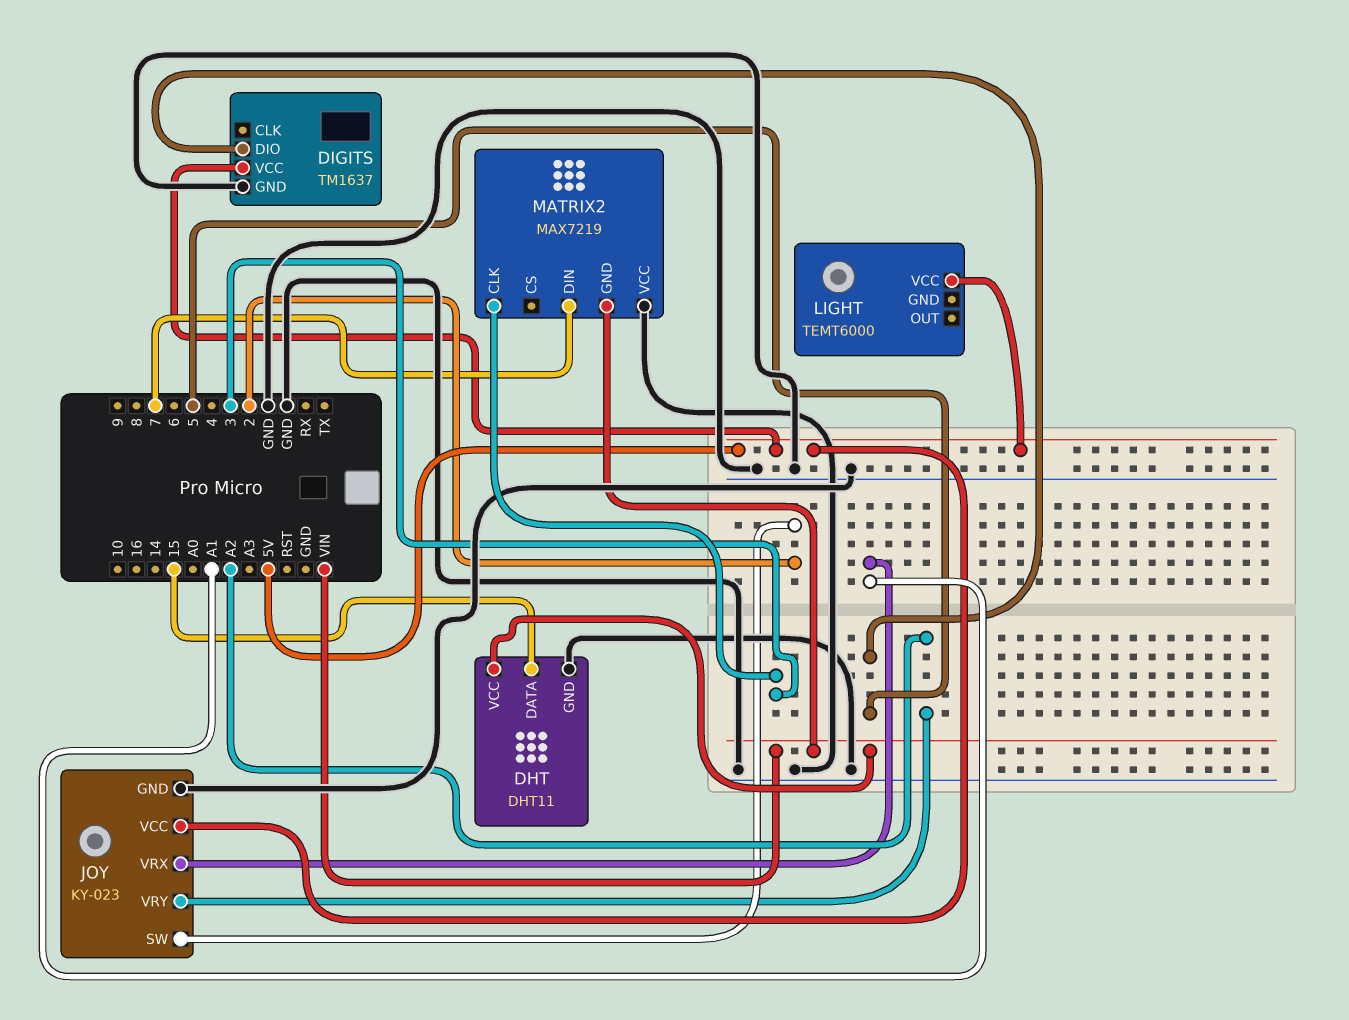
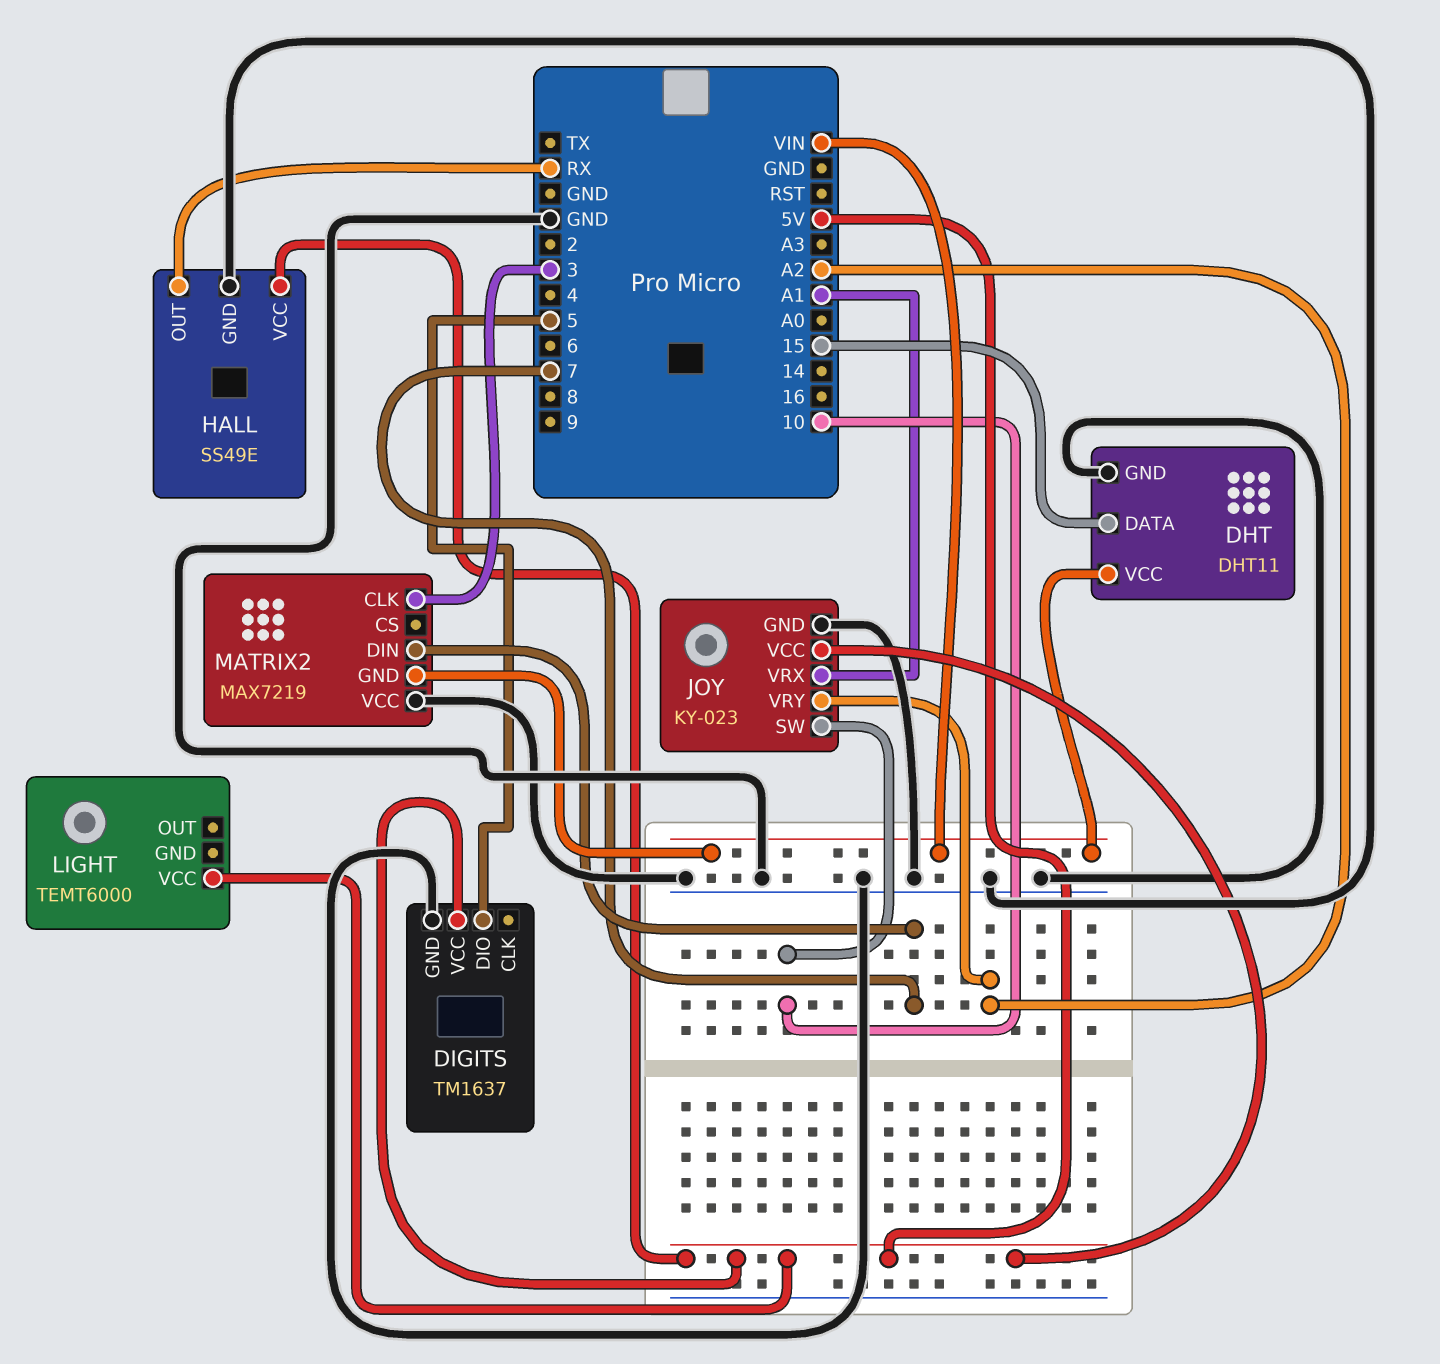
HALL: none -> SS49E
HALL pin GND: none -> GND
HALL pin OUT: none -> RX
HALL pin VCC: none -> 5V
JOY pin SW: 2 -> 10

